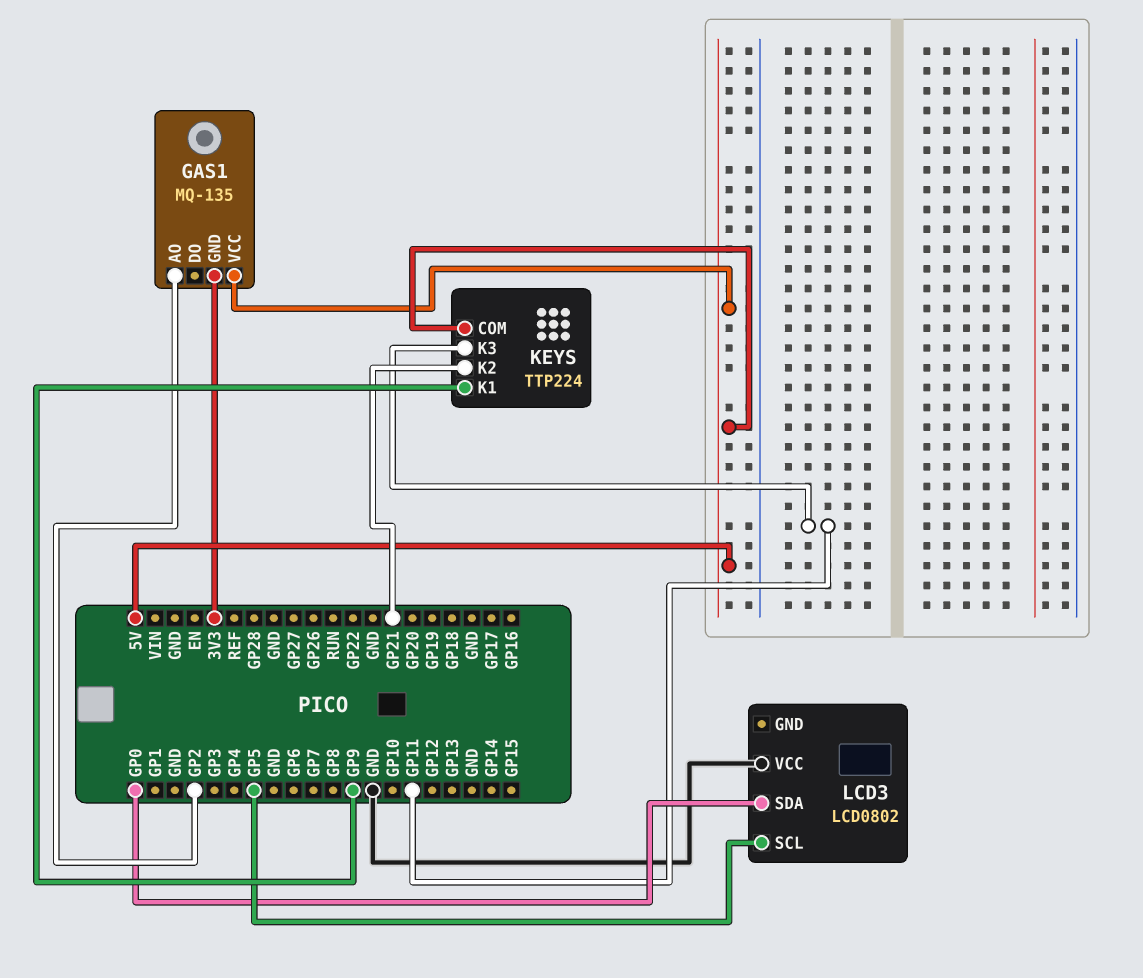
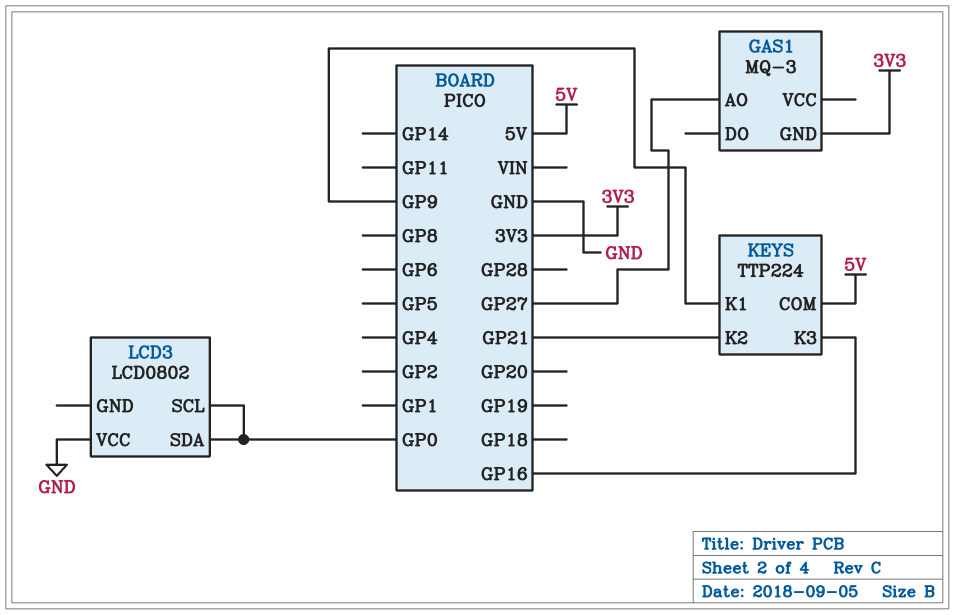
GAS1: MQ-135 -> MQ-3
GAS1 pin AO: GP2 -> GP27
GAS1 pin VCC: 5V -> none
KEYS pin K3: GP11 -> GP16
LCD3 pin SCL: GP5 -> GP0

